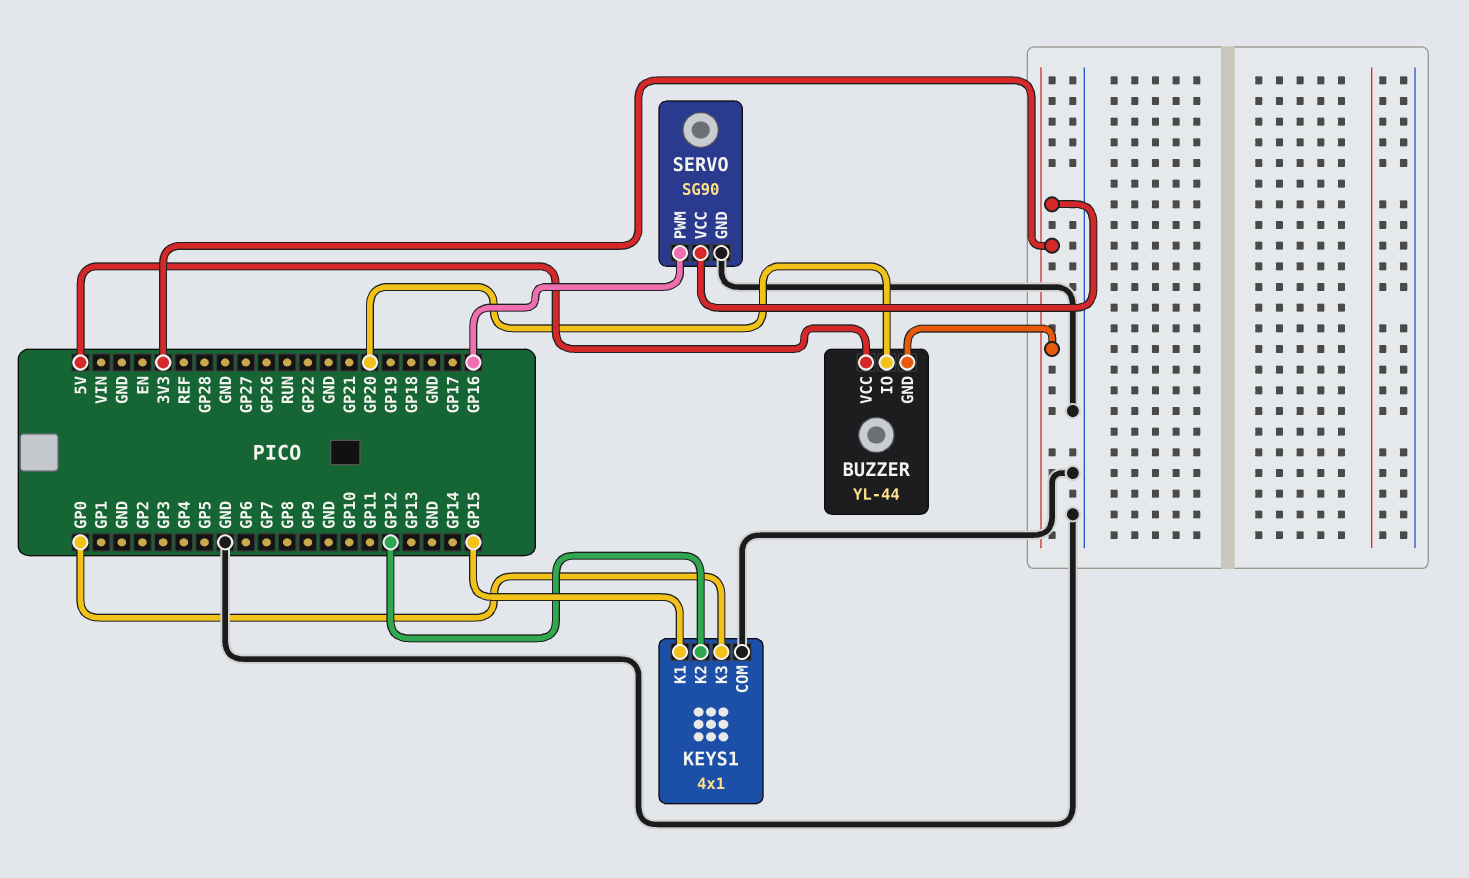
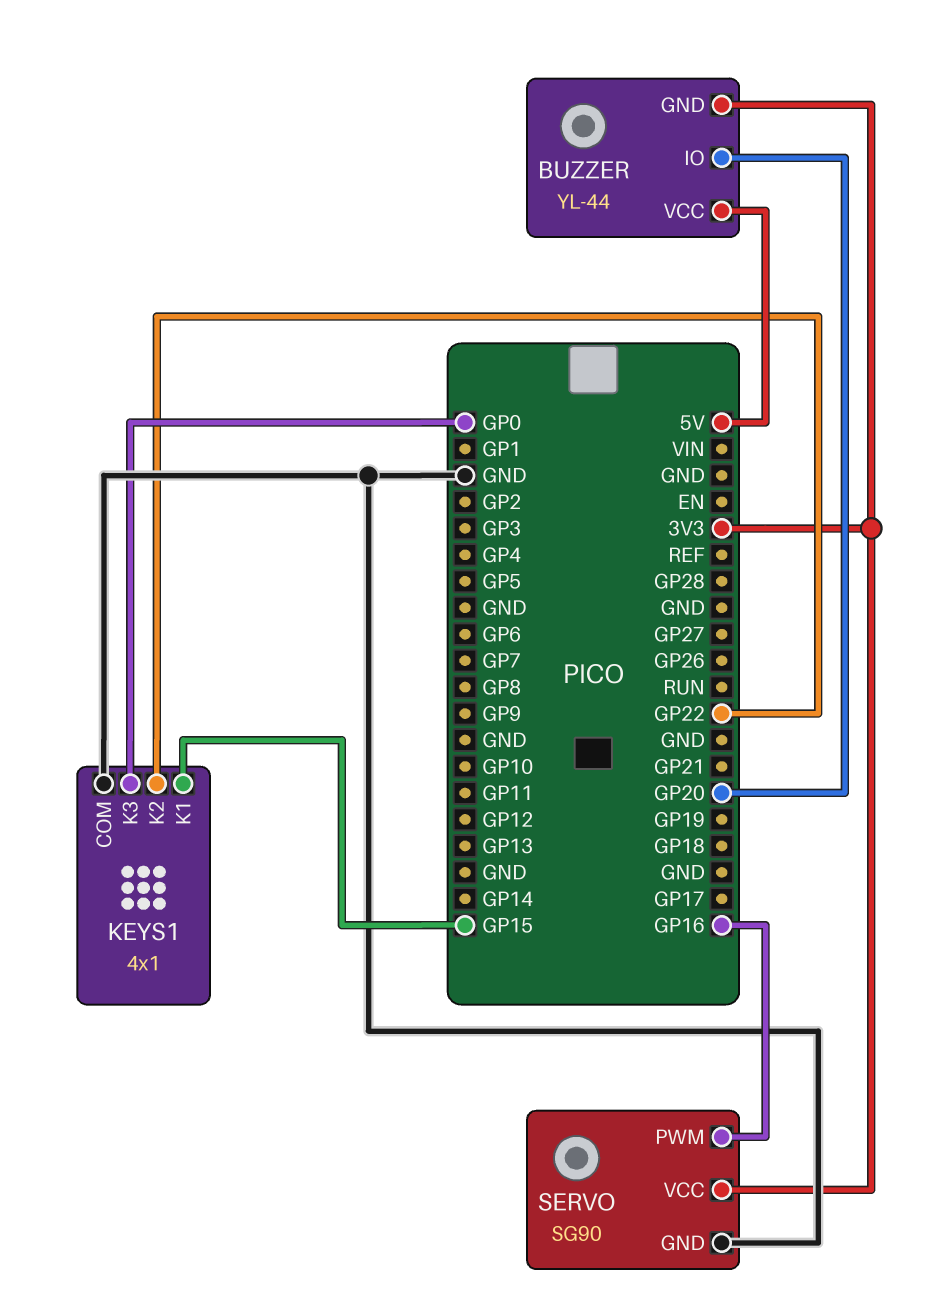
KEYS1 pin K2: GP12 -> GP22

